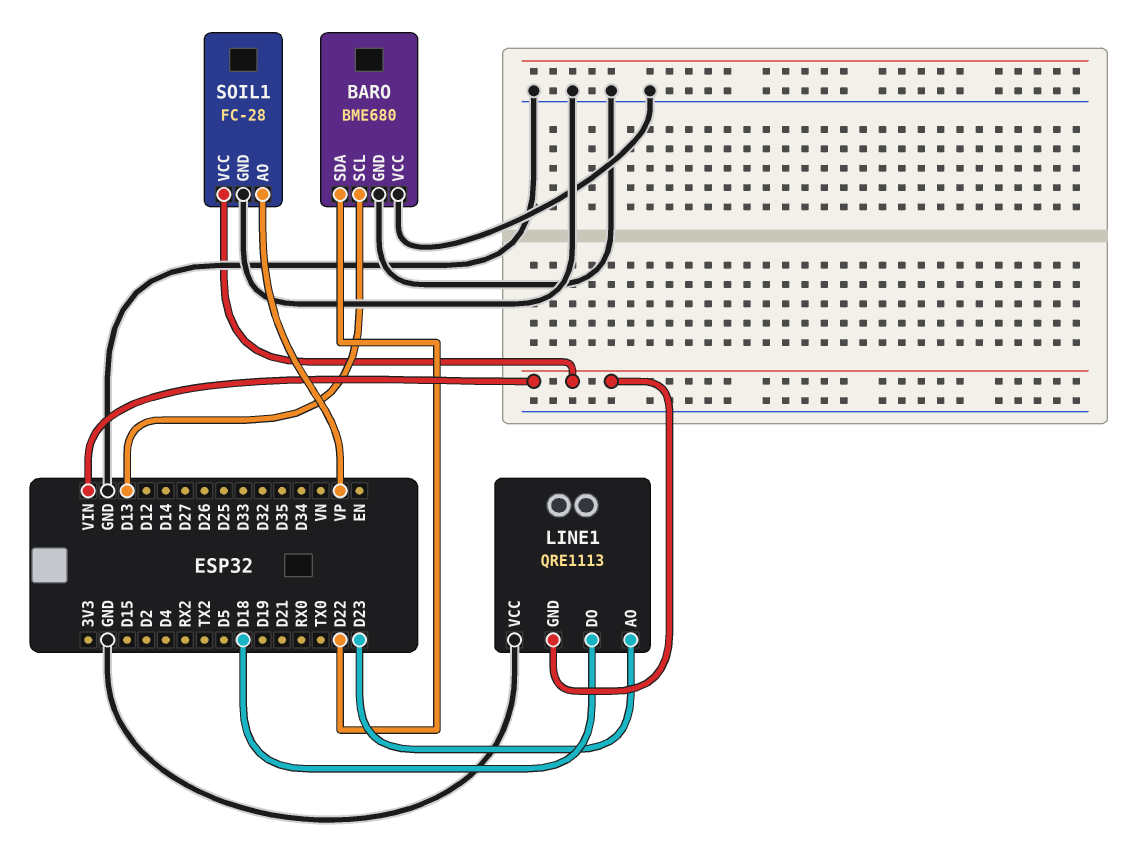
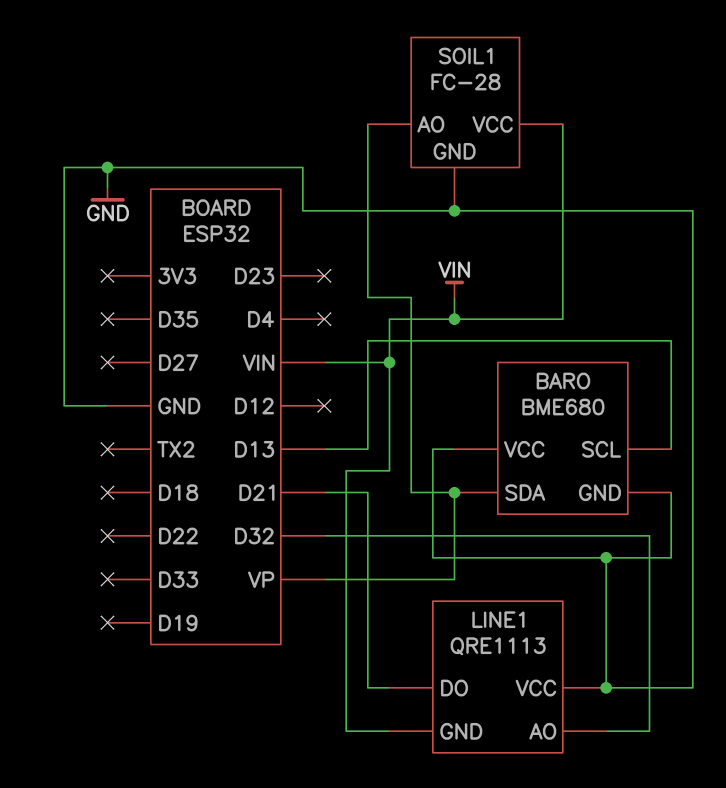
BARO pin SDA: D22 -> VP
LINE1 pin AO: D23 -> D32
LINE1 pin DO: D18 -> D21

